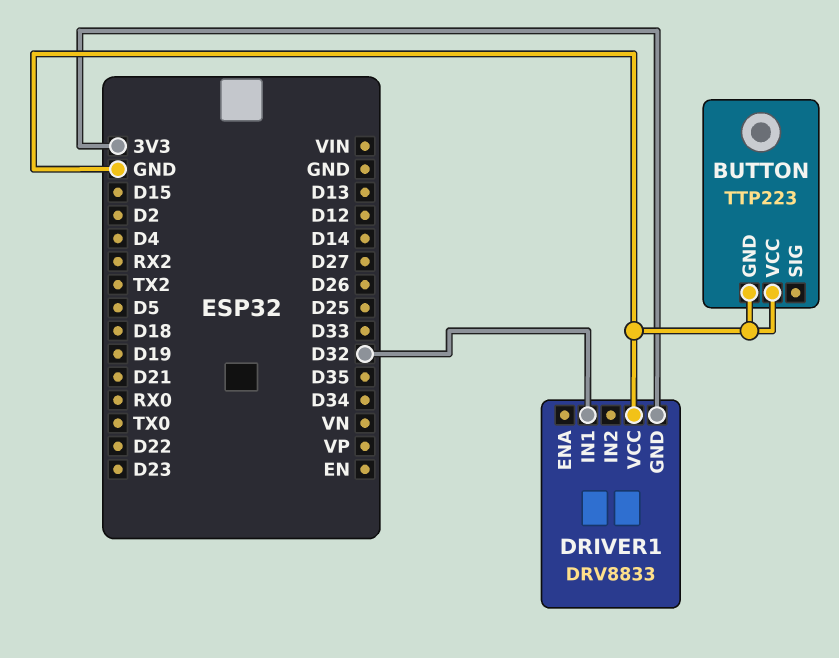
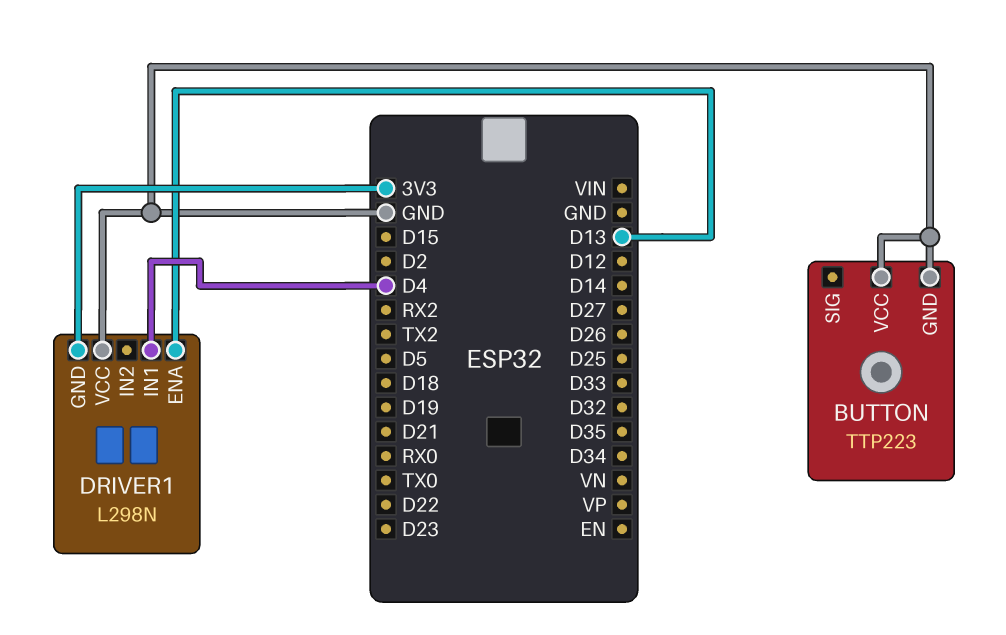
DRIVER1: DRV8833 -> L298N
DRIVER1 pin ENA: none -> D13
DRIVER1 pin IN1: D32 -> D4

